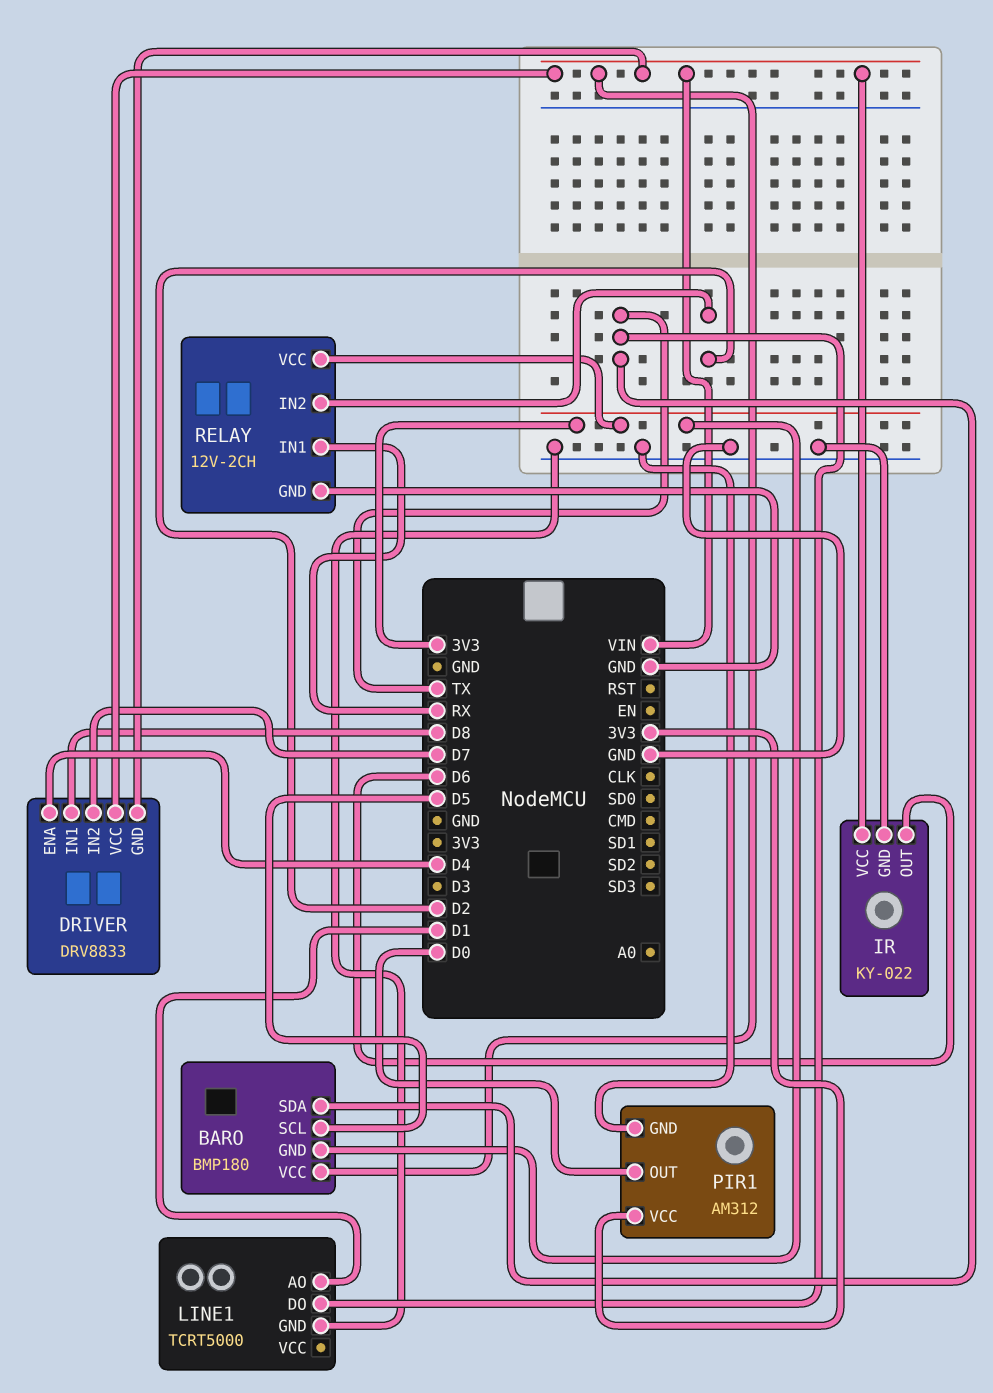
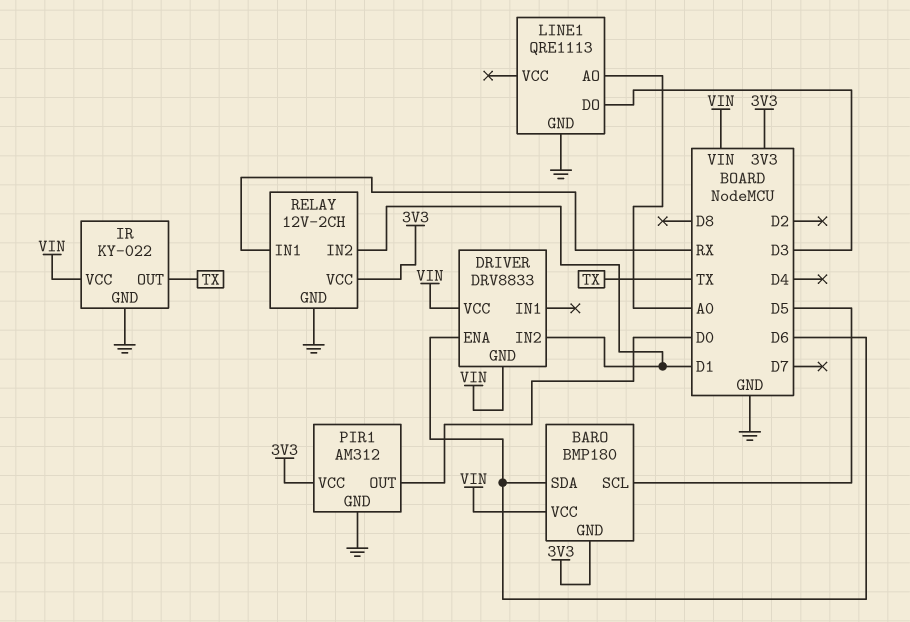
BARO pin SDA: TX -> D6
DRIVER pin ENA: D4 -> D6
DRIVER pin IN1: D8 -> none
DRIVER pin IN2: D7 -> D1
IR pin OUT: D6 -> TX
LINE1: TCRT5000 -> QRE1113
LINE1 pin AO: D1 -> A0
LINE1 pin DO: TX -> D3
RELAY pin IN2: D2 -> D1

